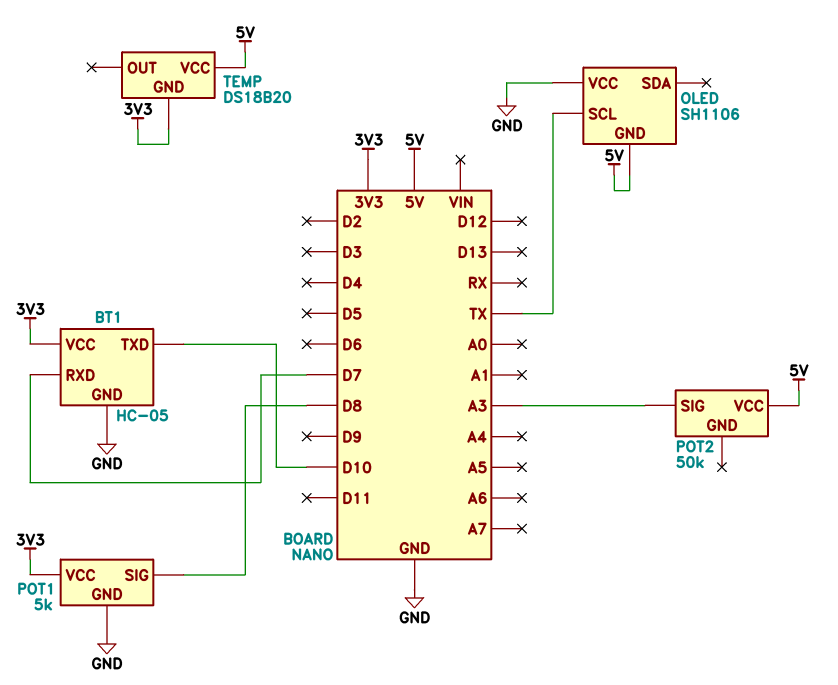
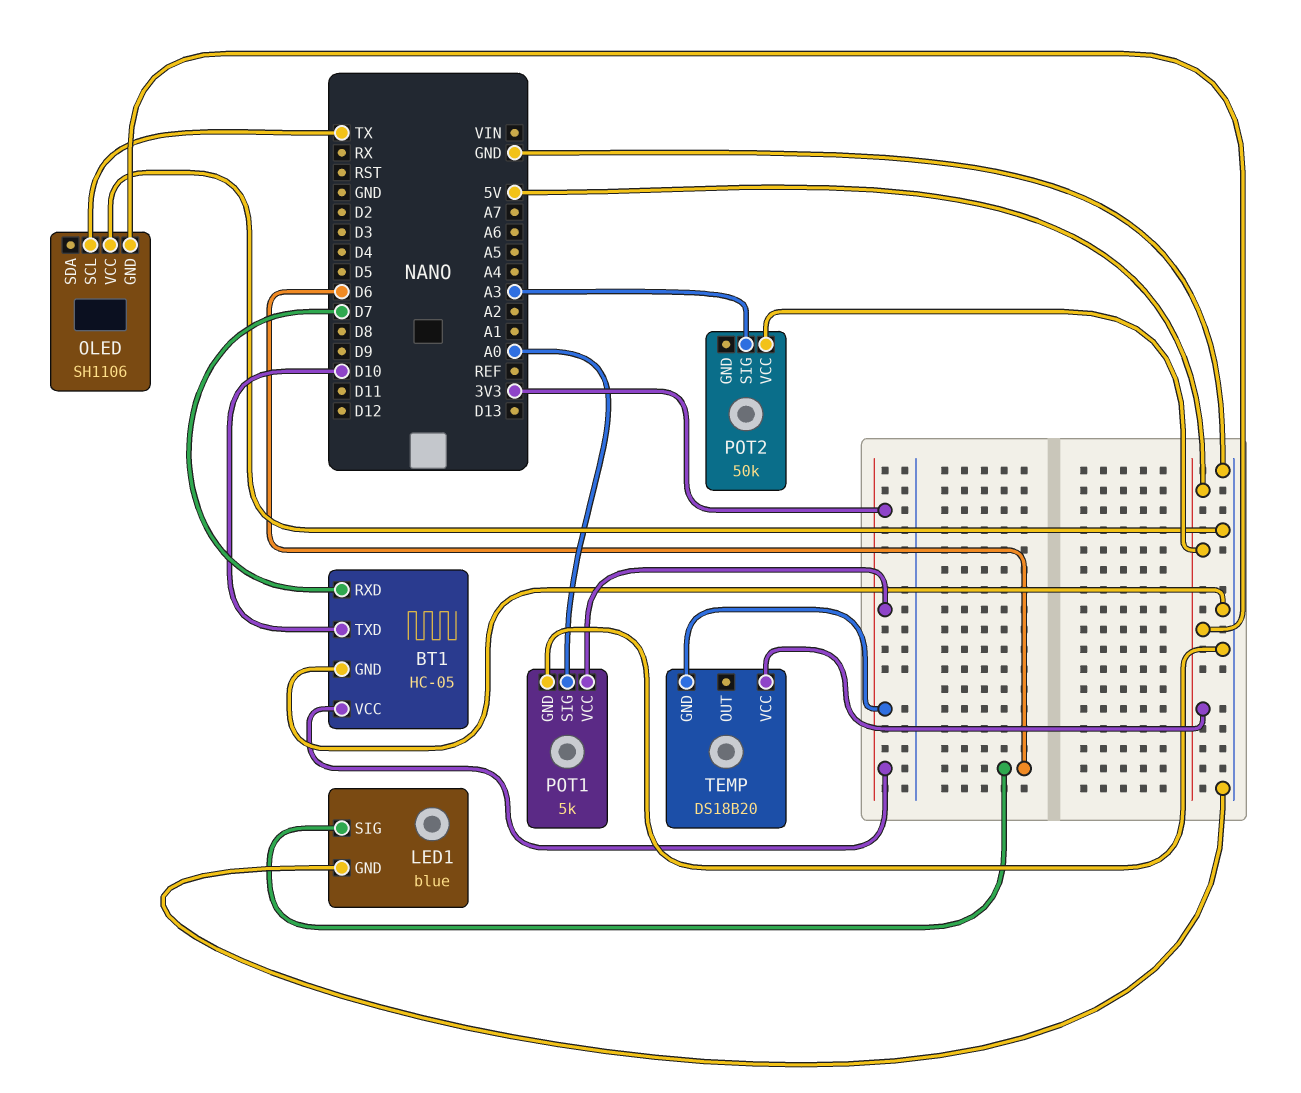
LED1: none -> blue
LED1 pin GND: none -> GND
LED1 pin SIG: none -> D6
POT1 pin SIG: D8 -> A0

